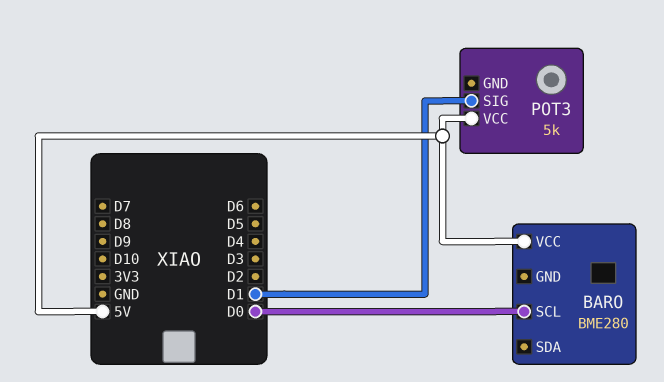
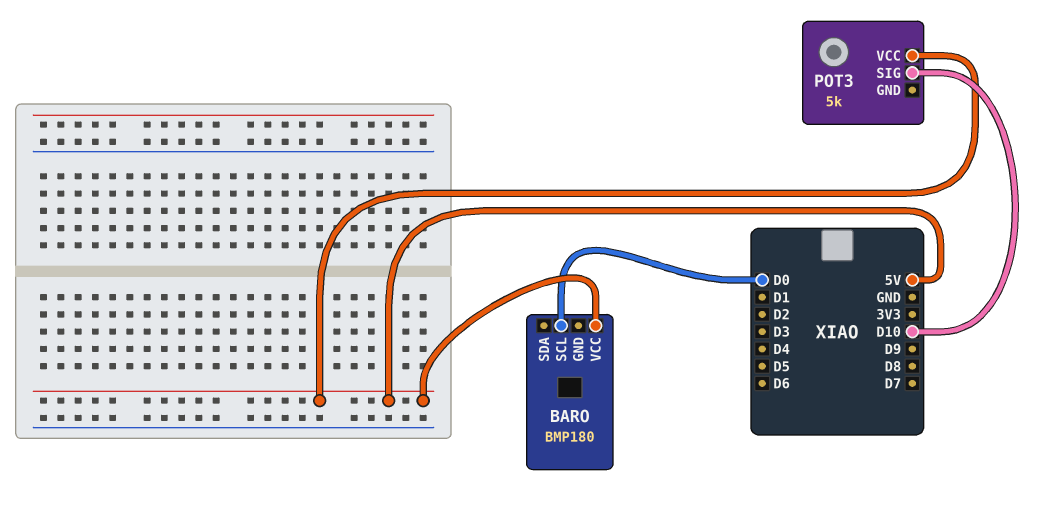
BARO: BME280 -> BMP180
POT3 pin SIG: D1 -> D10

